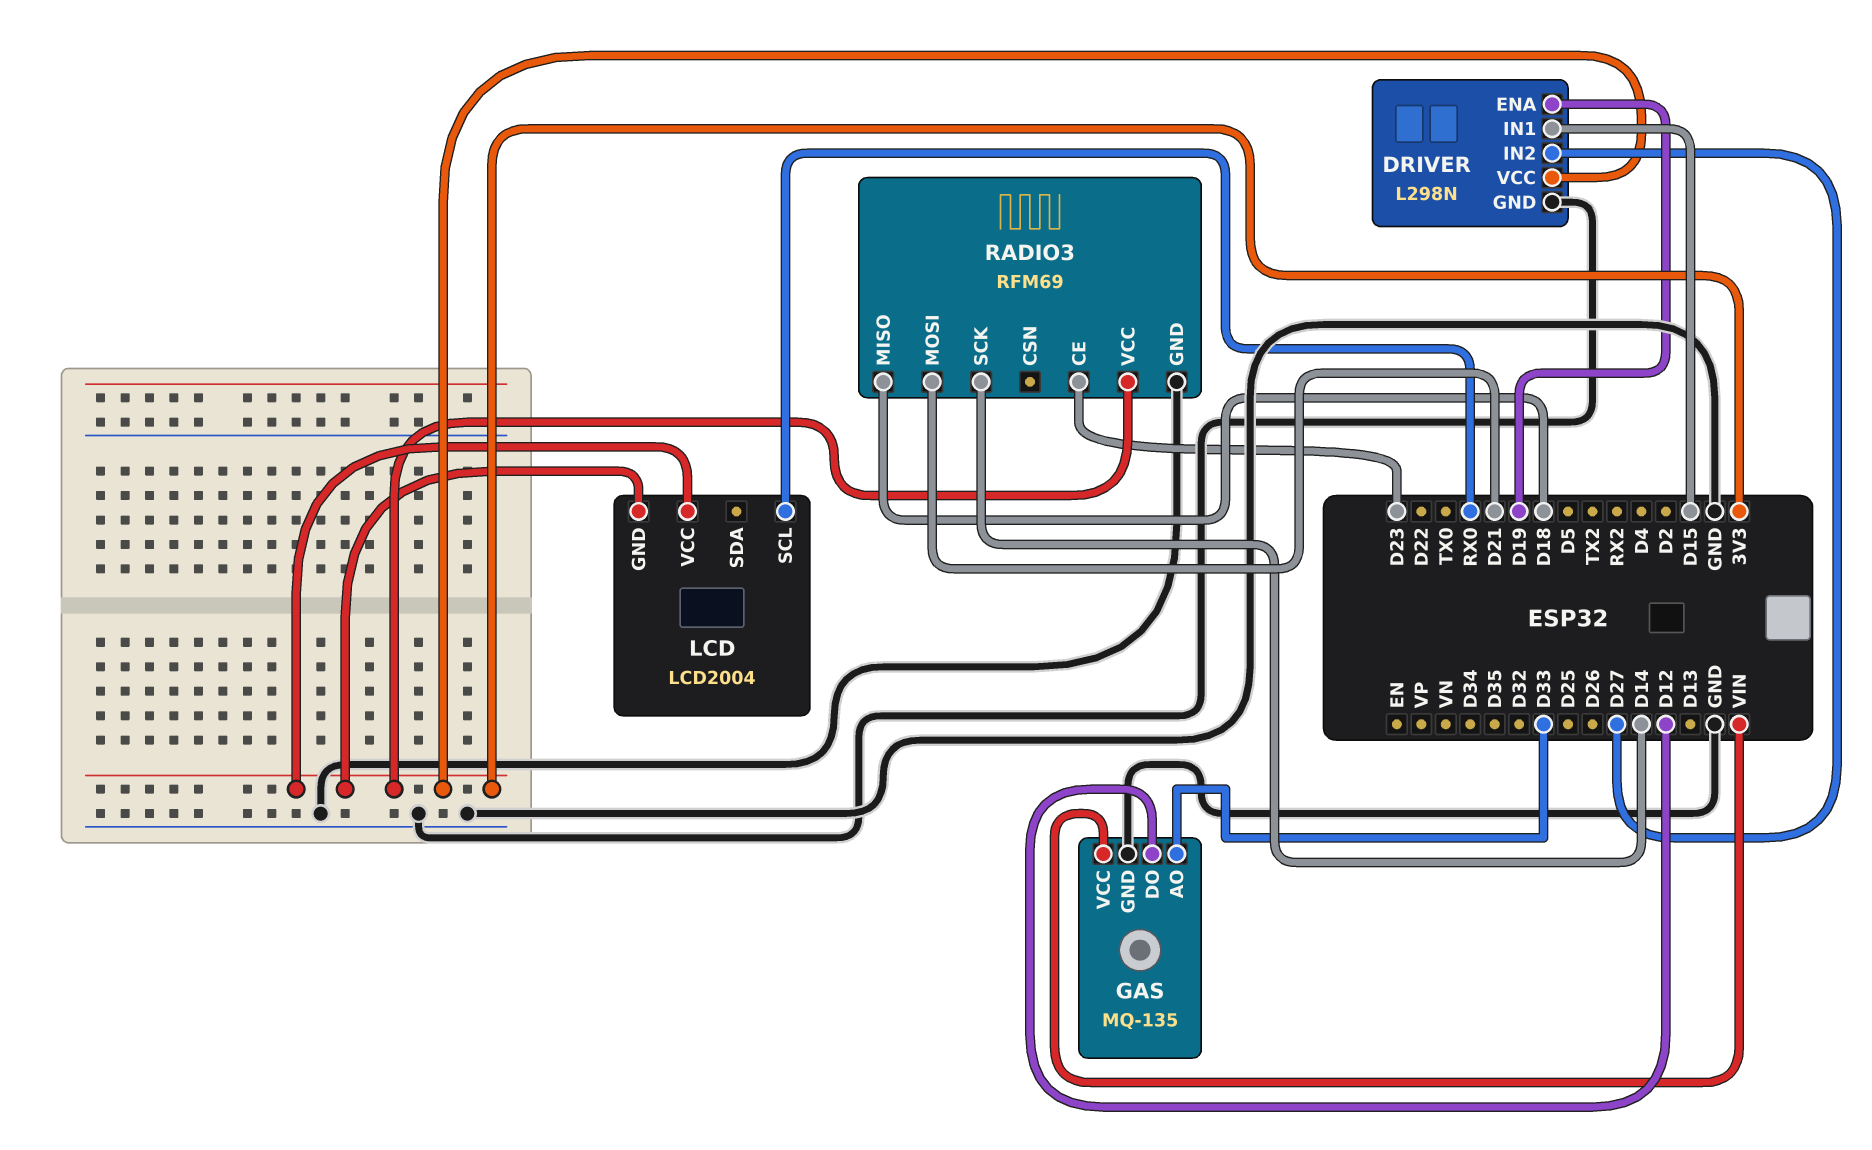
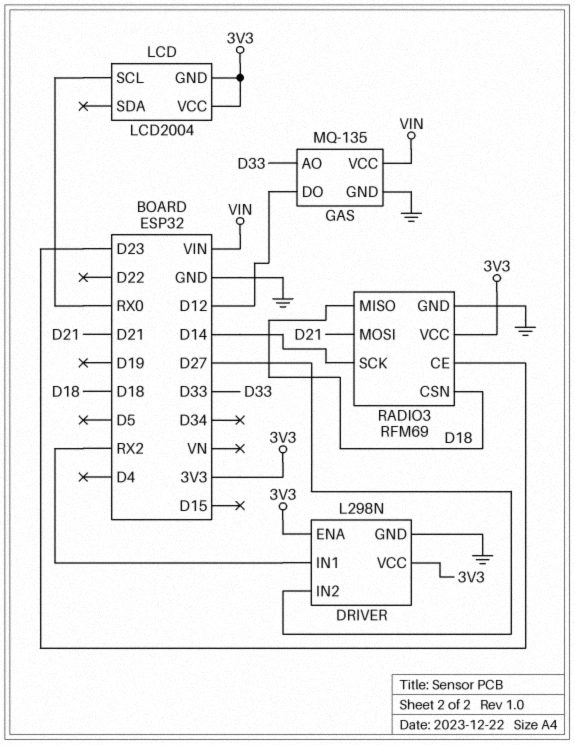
DRIVER pin ENA: D19 -> 3V3
DRIVER pin IN1: D15 -> RX2
RADIO3 pin CSN: none -> D18

